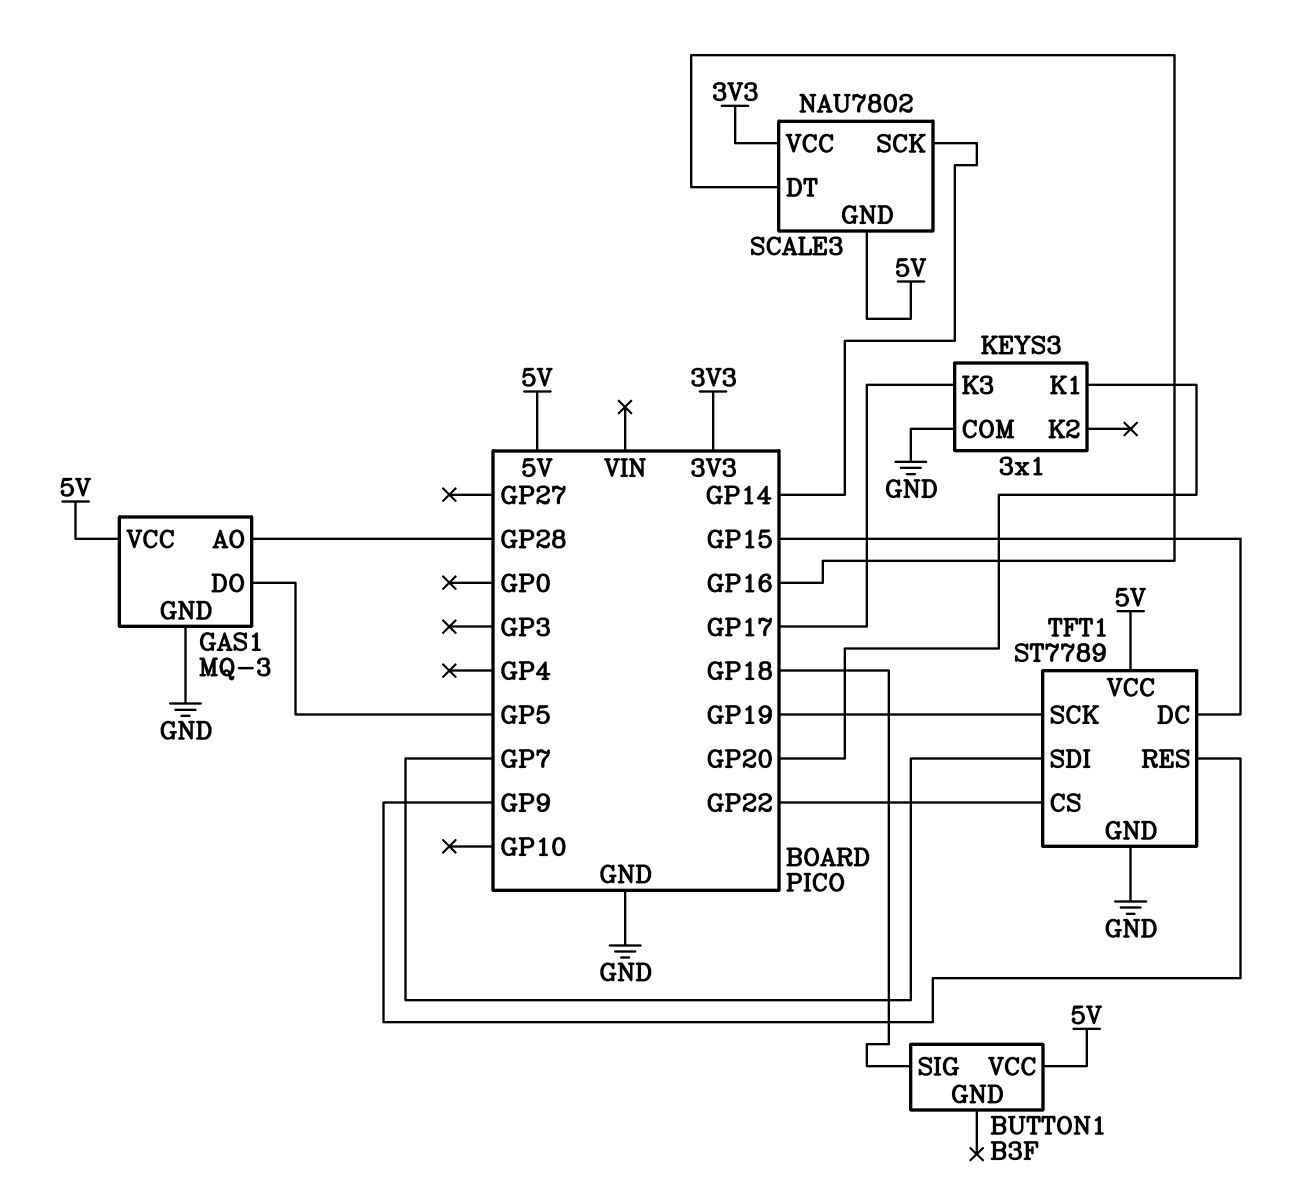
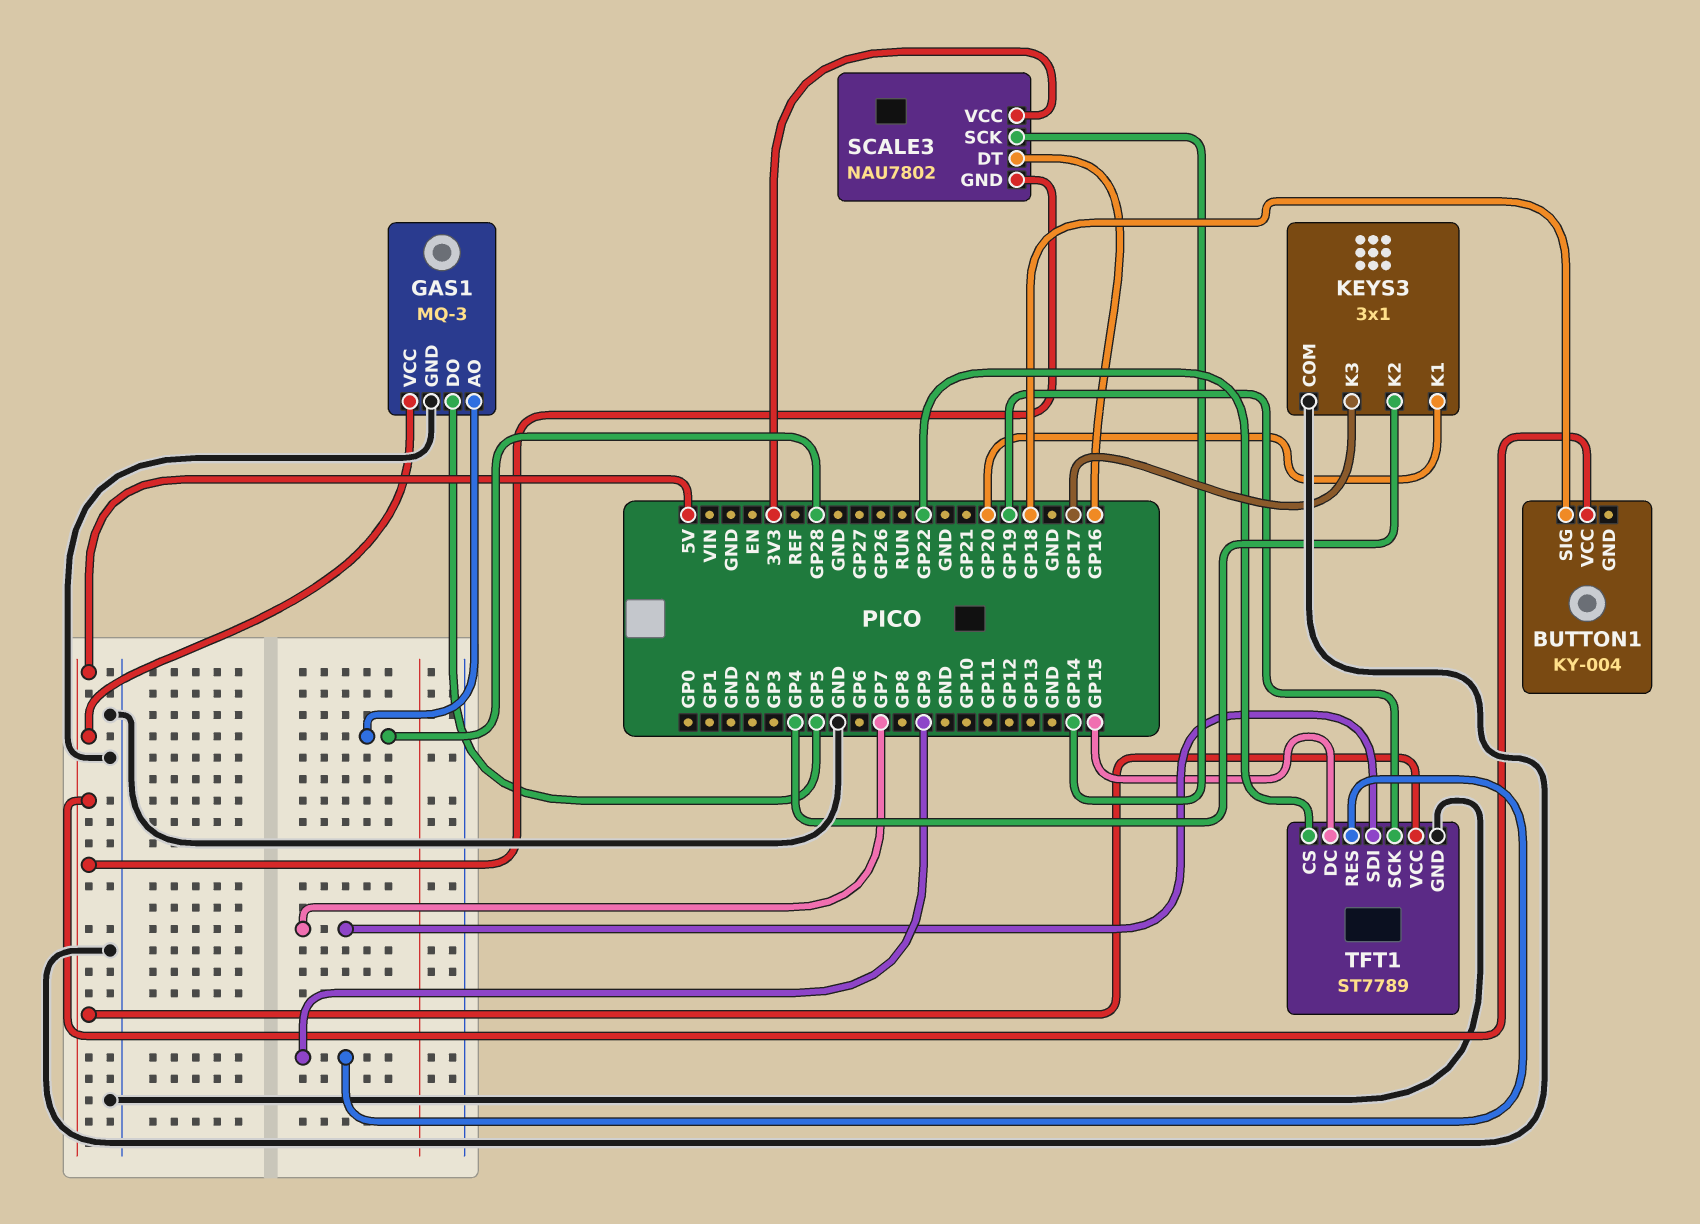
BUTTON1: B3F -> KY-004
KEYS3 pin K2: none -> GP4

